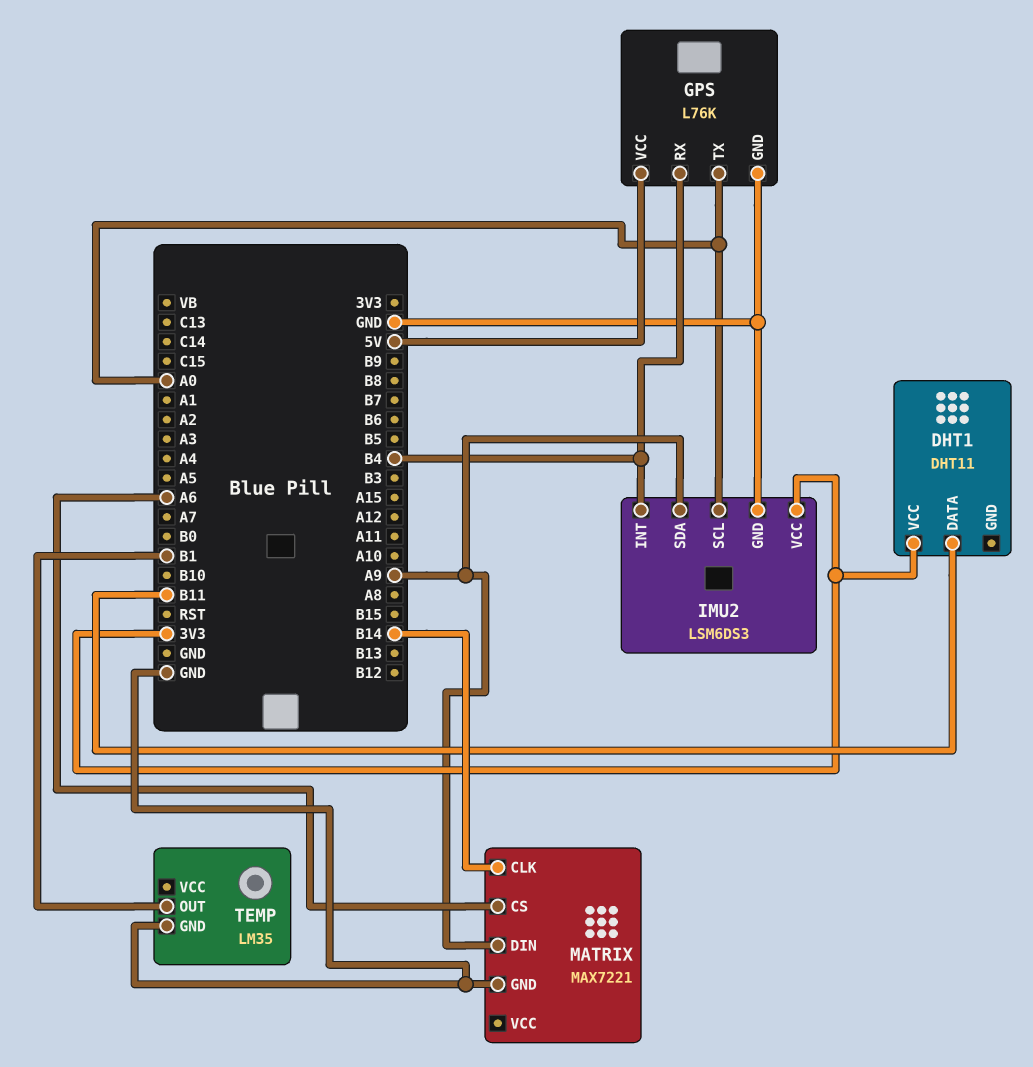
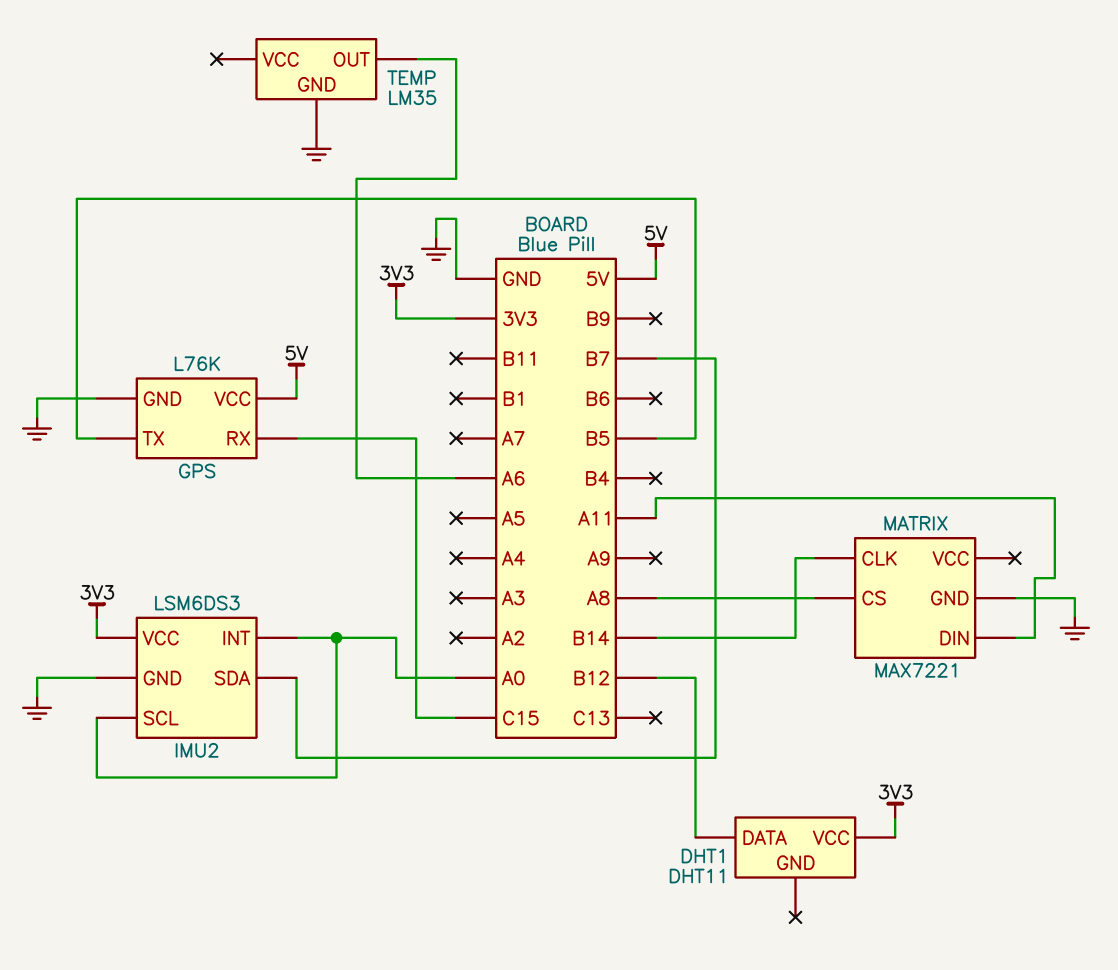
DHT1 pin DATA: B11 -> B12
GPS pin RX: B4 -> C15
GPS pin TX: A0 -> B5
IMU2 pin INT: B4 -> A0
IMU2 pin SDA: A9 -> B7
MATRIX pin CS: A6 -> A8
MATRIX pin DIN: A9 -> A11
TEMP pin OUT: B1 -> A6

